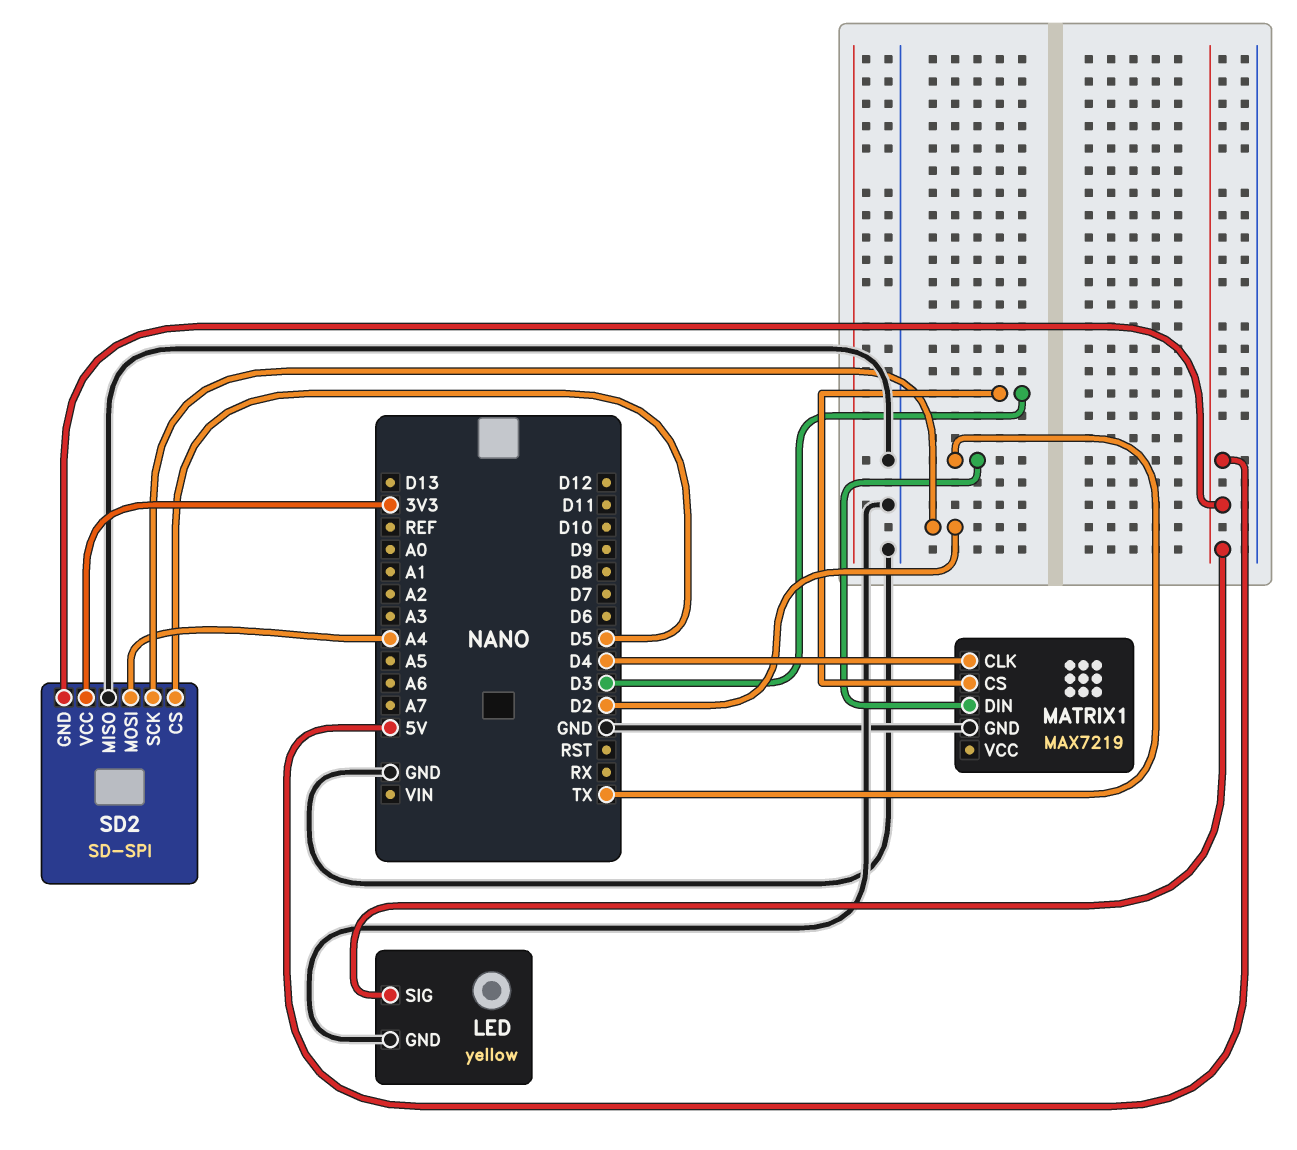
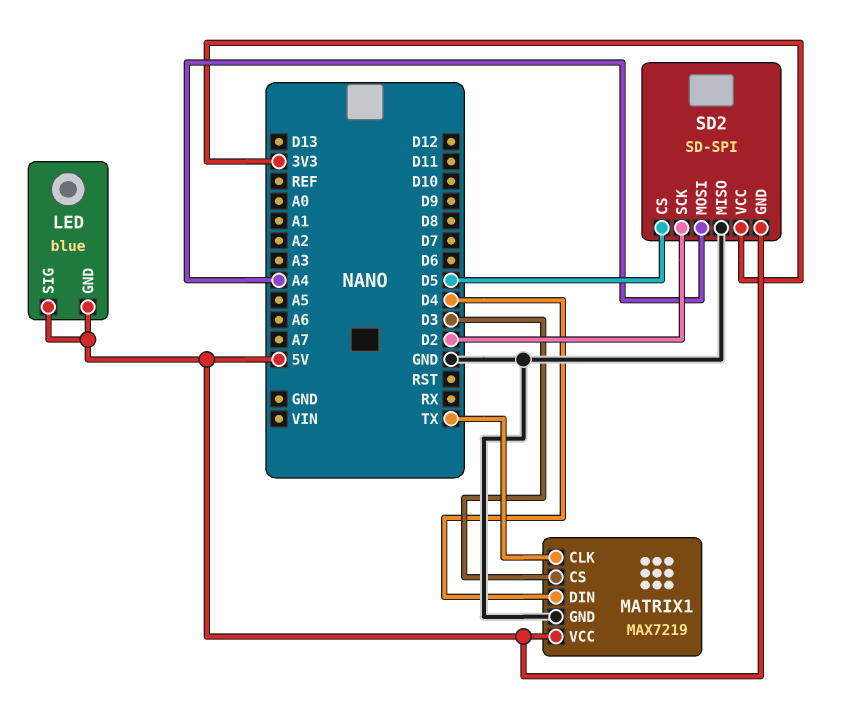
LED: yellow -> blue
LED pin GND: GND -> 5V
MATRIX1 pin CLK: D4 -> TX
MATRIX1 pin DIN: TX -> D4
MATRIX1 pin VCC: none -> 5V

